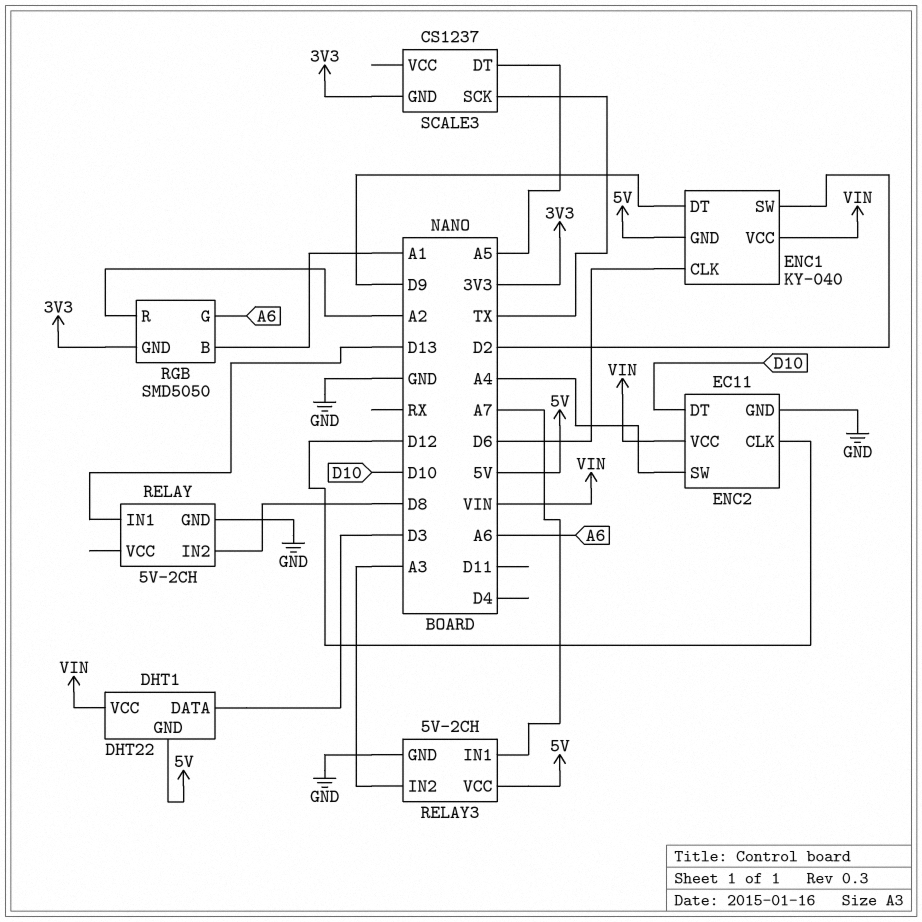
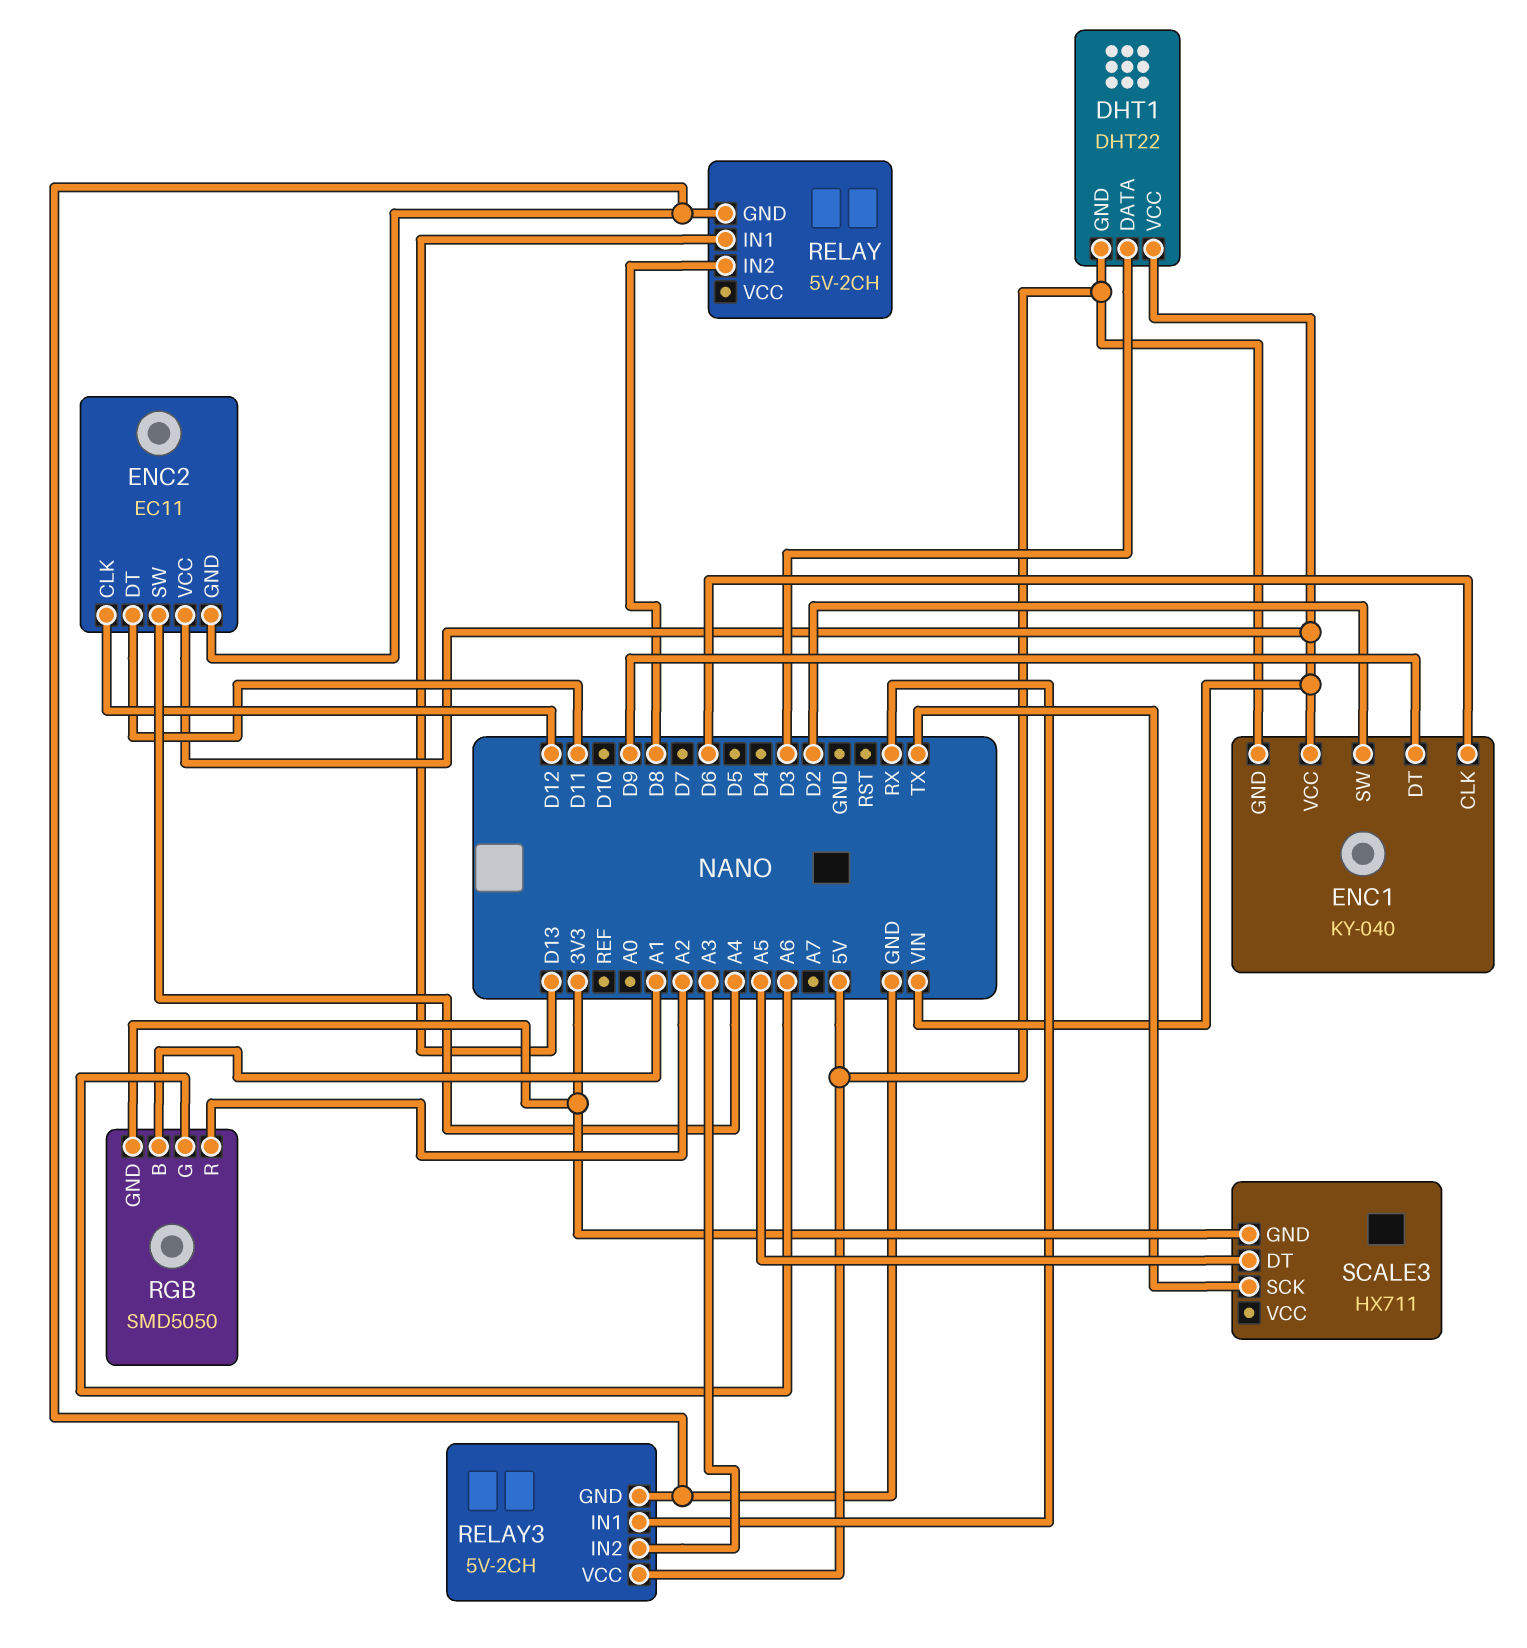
ENC2 pin DT: D10 -> D11
RELAY3 pin IN1: A7 -> RX
SCALE3: CS1237 -> HX711

